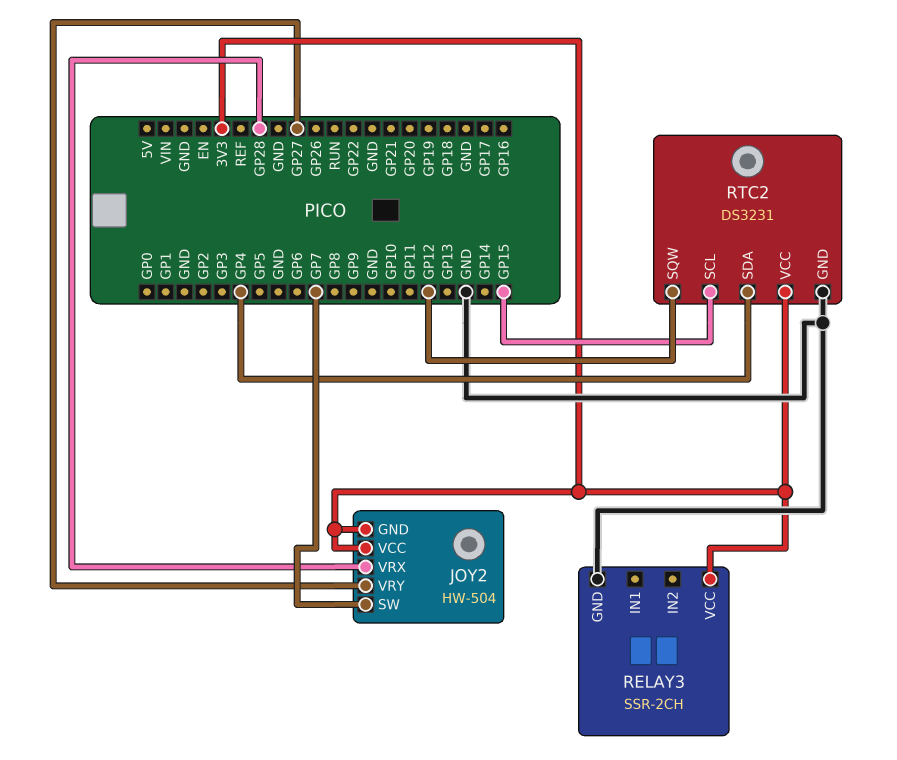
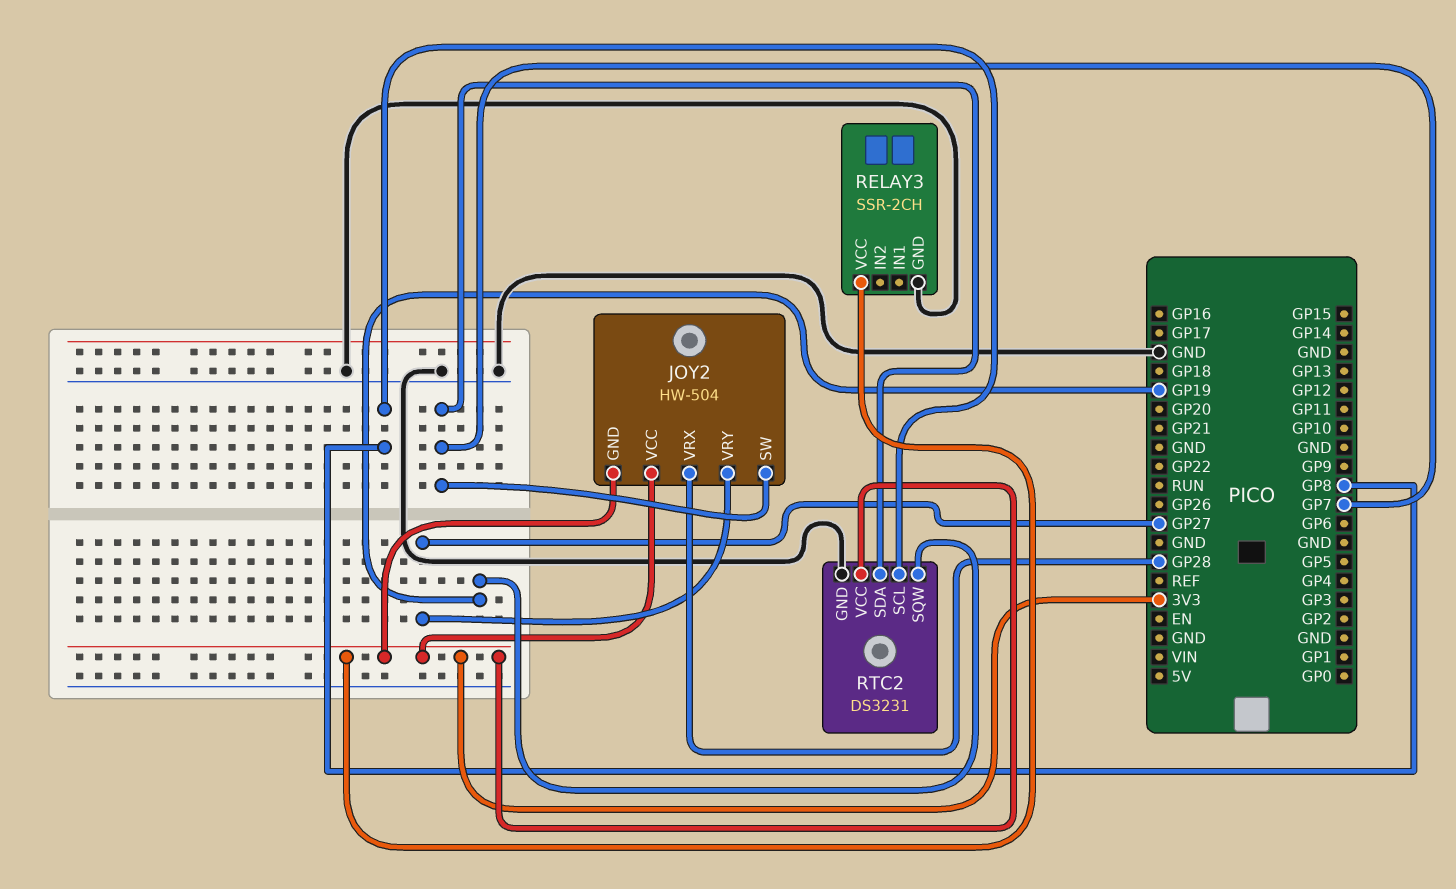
RTC2 pin SCL: GP15 -> GP8
RTC2 pin SDA: GP4 -> GP7
RTC2 pin SQW: GP12 -> GP19

